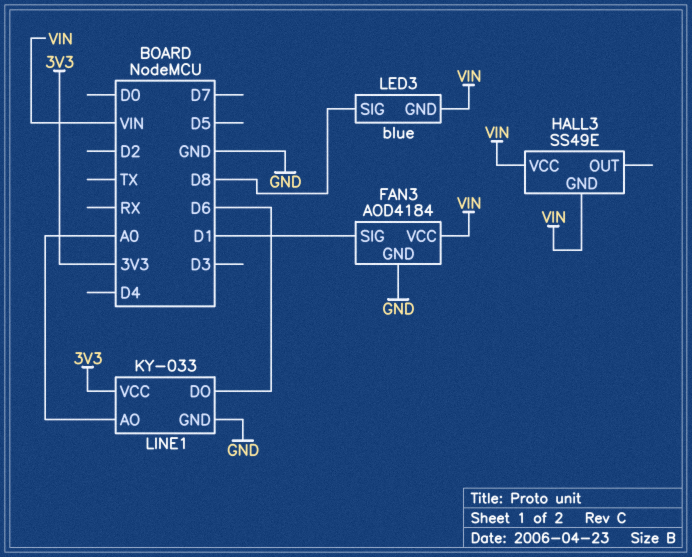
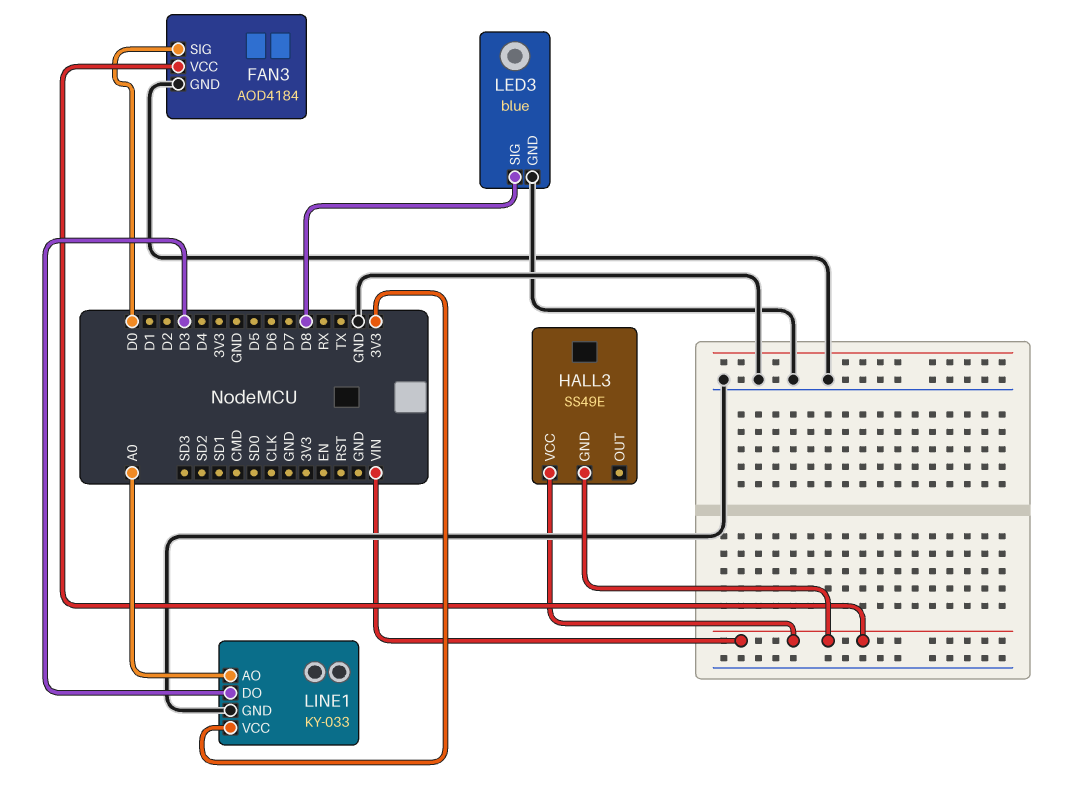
FAN3 pin SIG: D1 -> D0
LED3 pin GND: VIN -> GND
LINE1 pin DO: D6 -> D3

